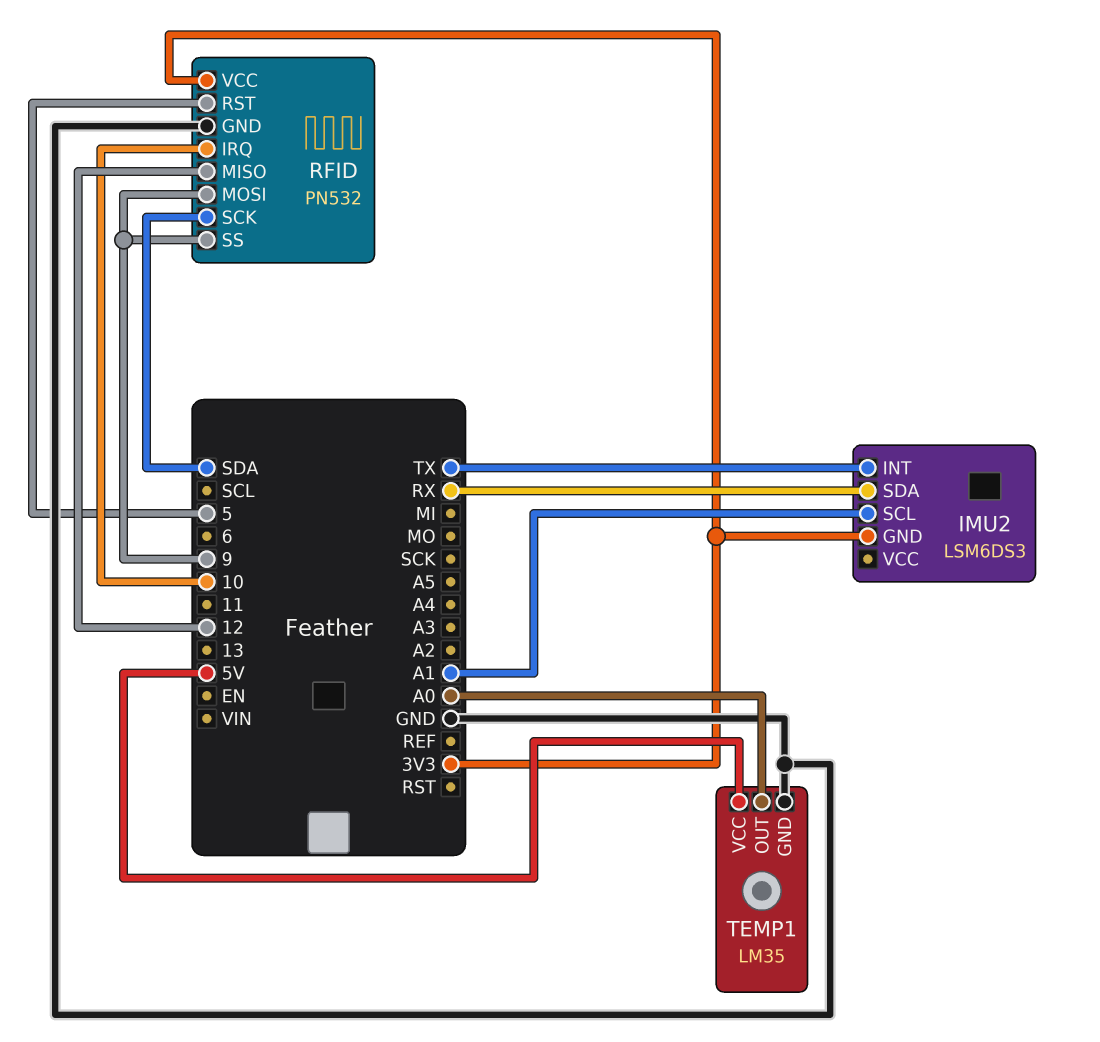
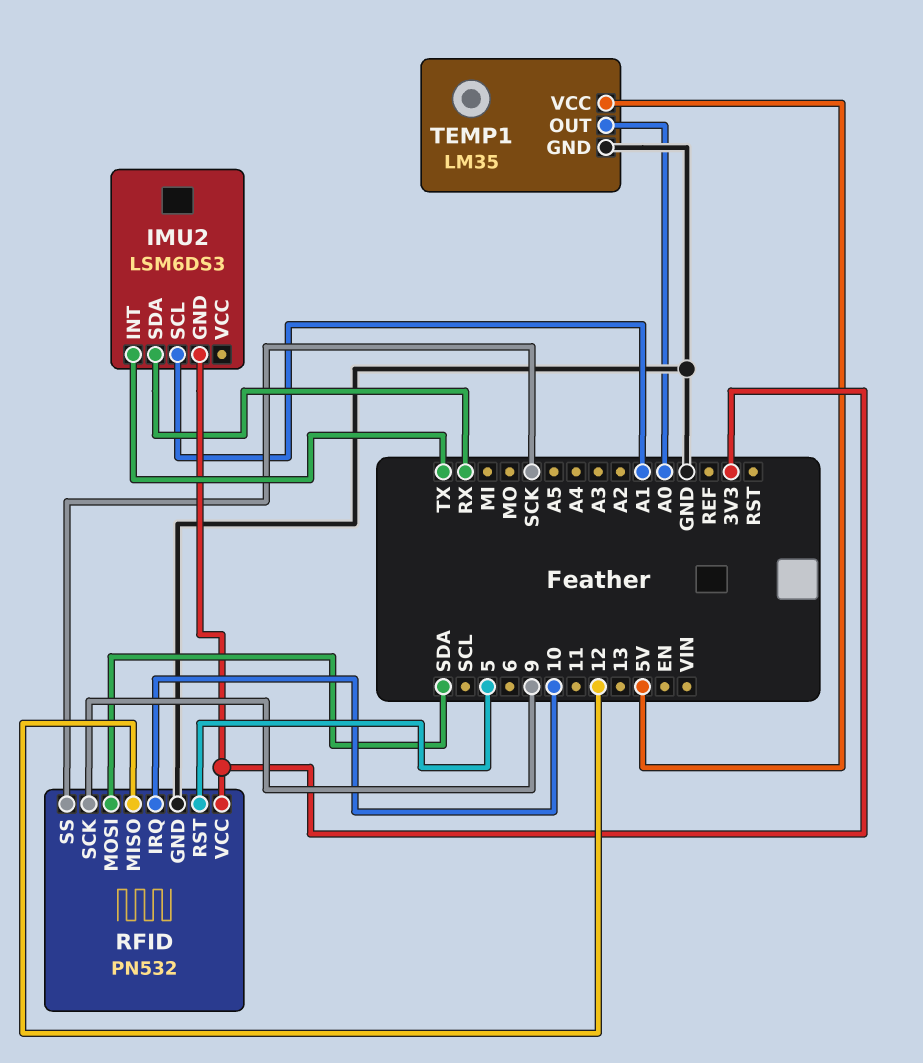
RFID pin MOSI: 9 -> SDA
RFID pin SCK: SDA -> 9
RFID pin SS: 9 -> SCK

